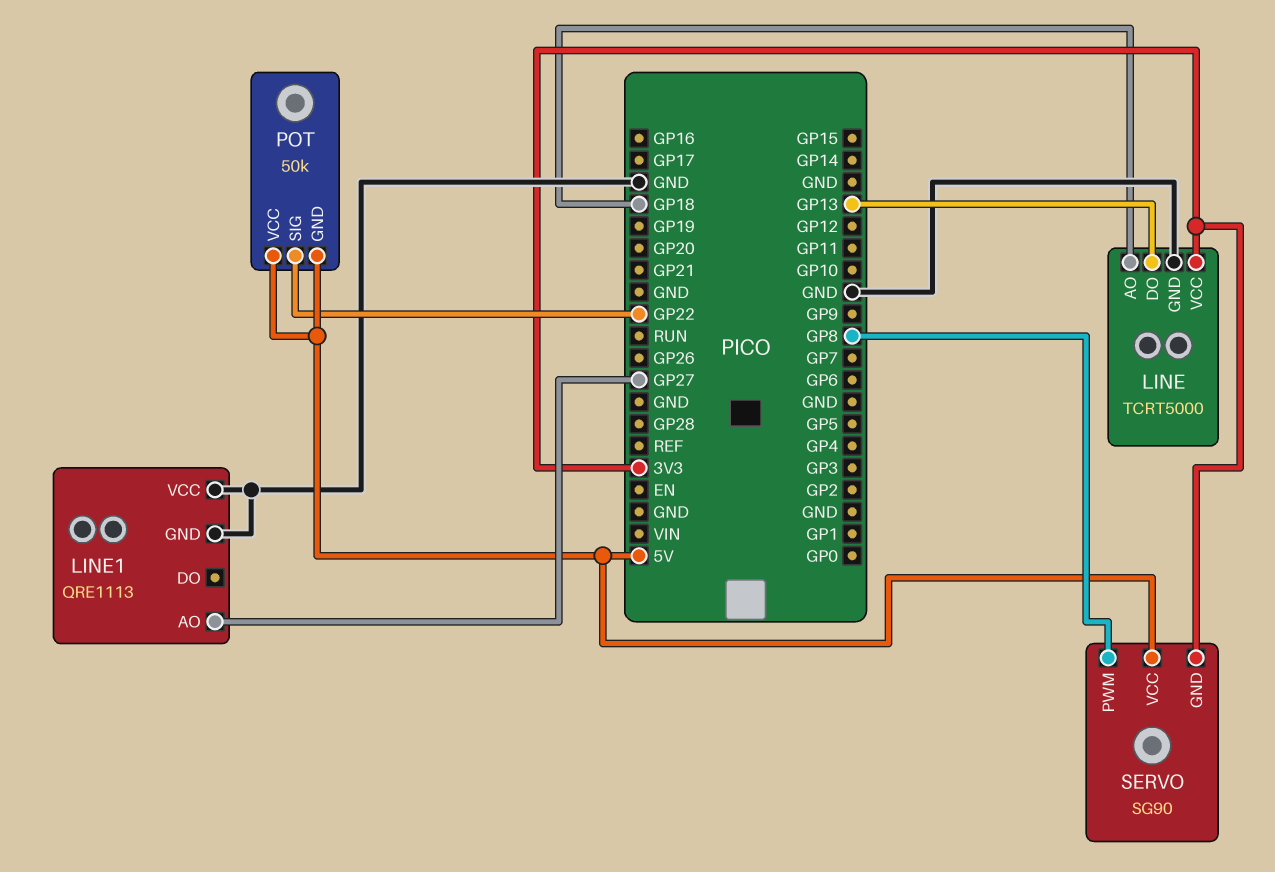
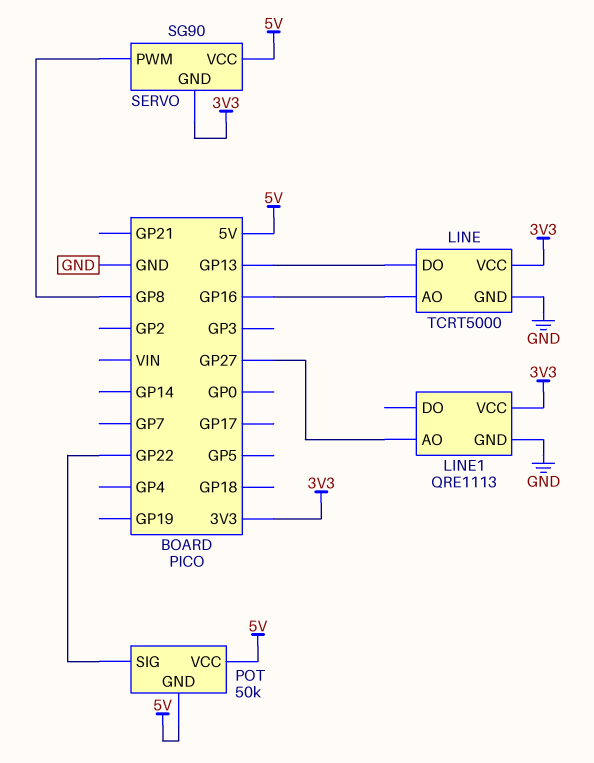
LINE pin AO: GP18 -> GP16
LINE1 pin VCC: GND -> 3V3

